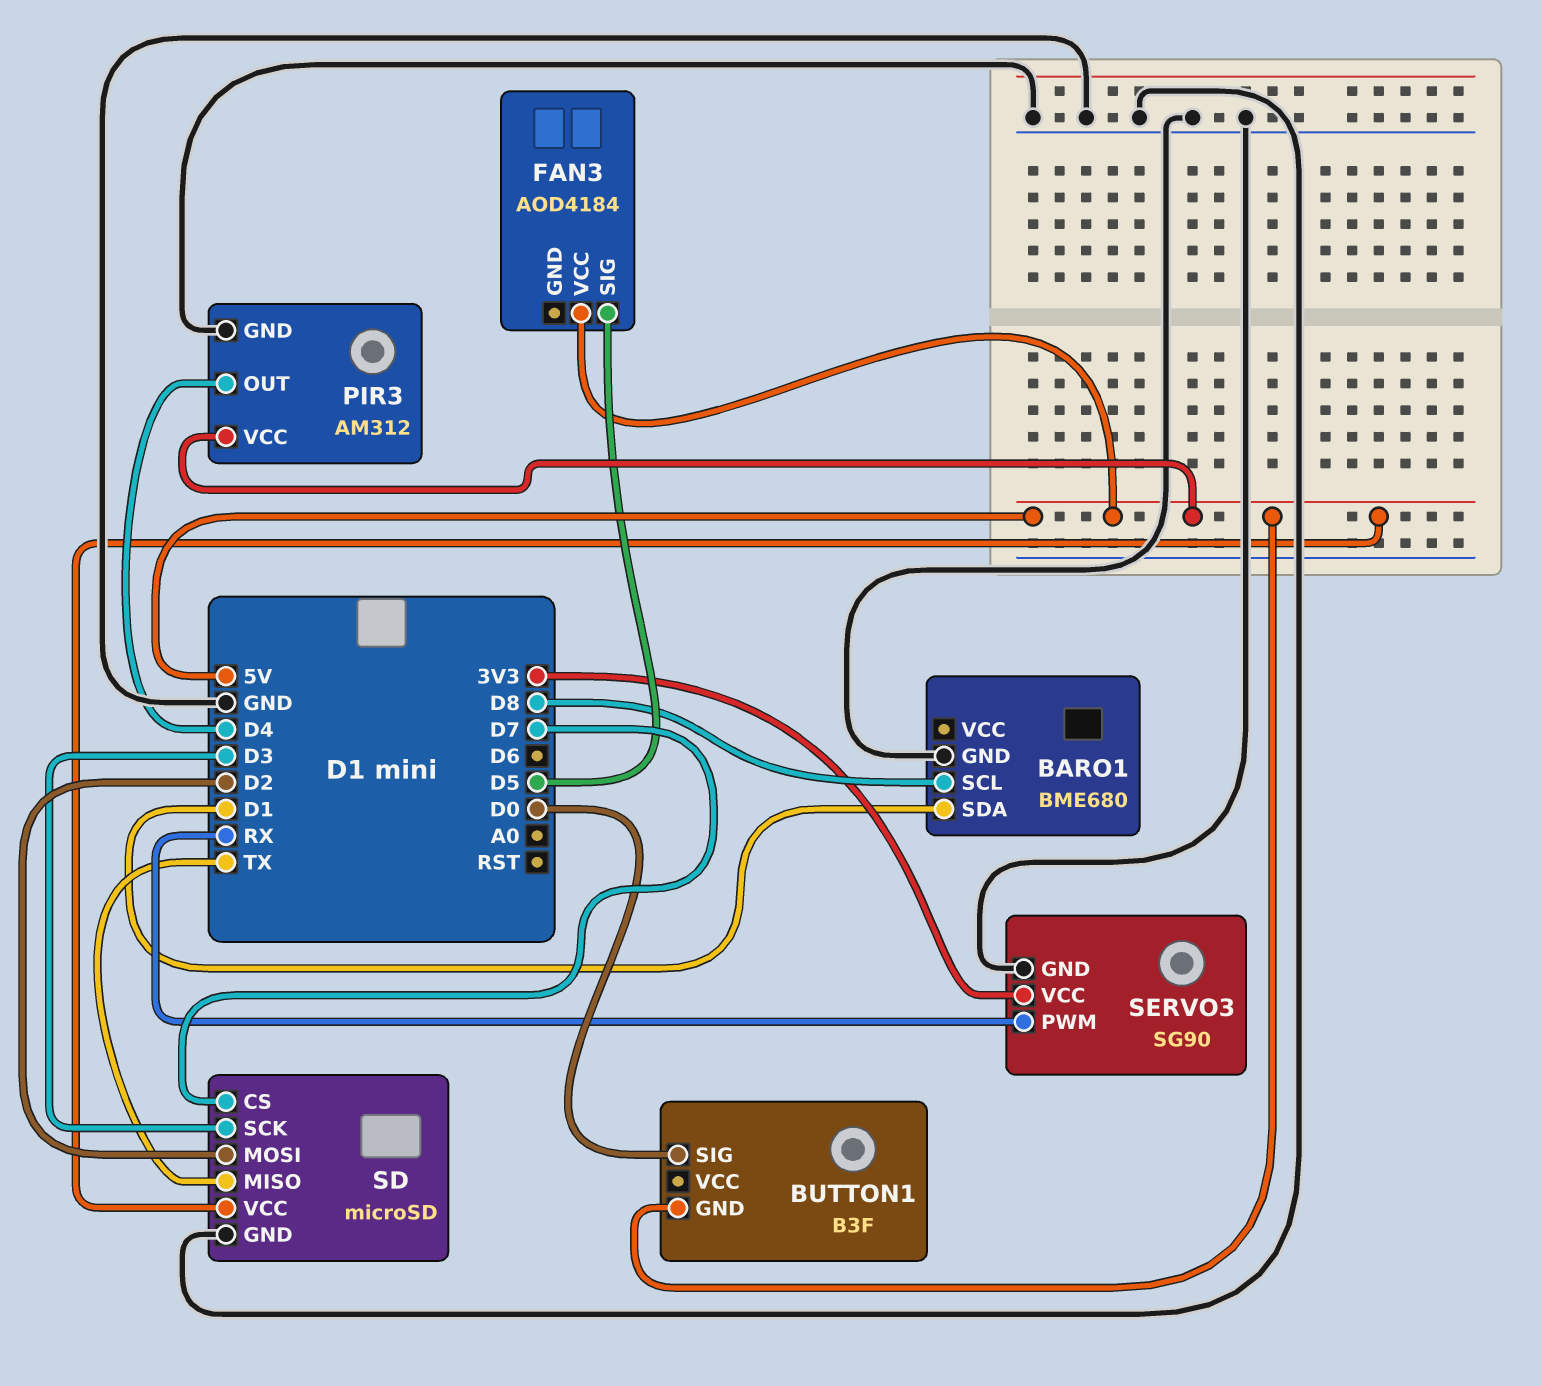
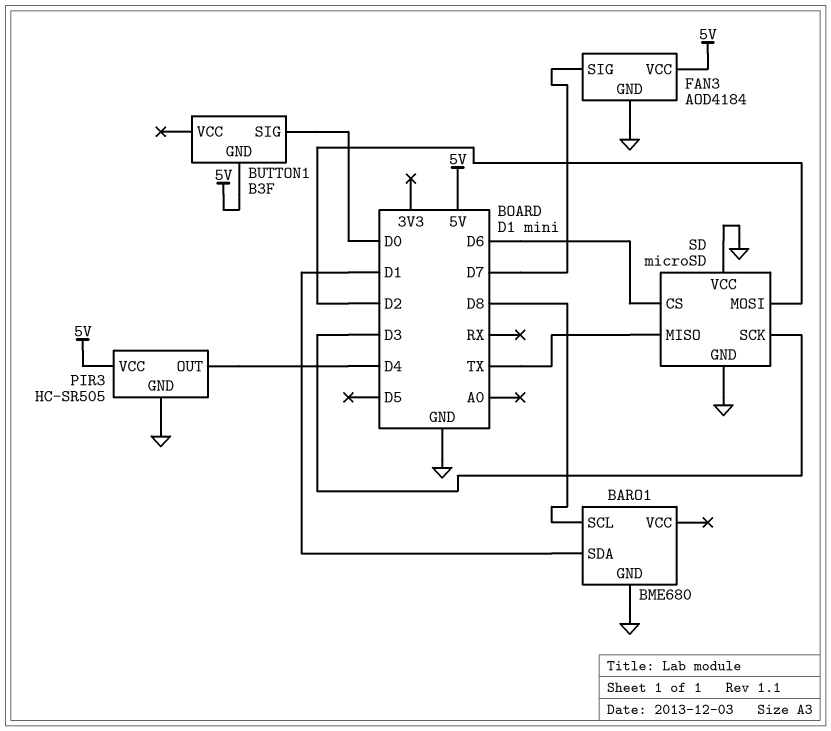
FAN3 pin GND: none -> GND
FAN3 pin SIG: D5 -> D7
PIR3: AM312 -> HC-SR505
SD pin CS: D7 -> D6
SD pin VCC: 5V -> GND
SERVO3: SG90 -> none
SERVO3 pin GND: GND -> none
SERVO3 pin PWM: RX -> none
SERVO3 pin VCC: 3V3 -> none

